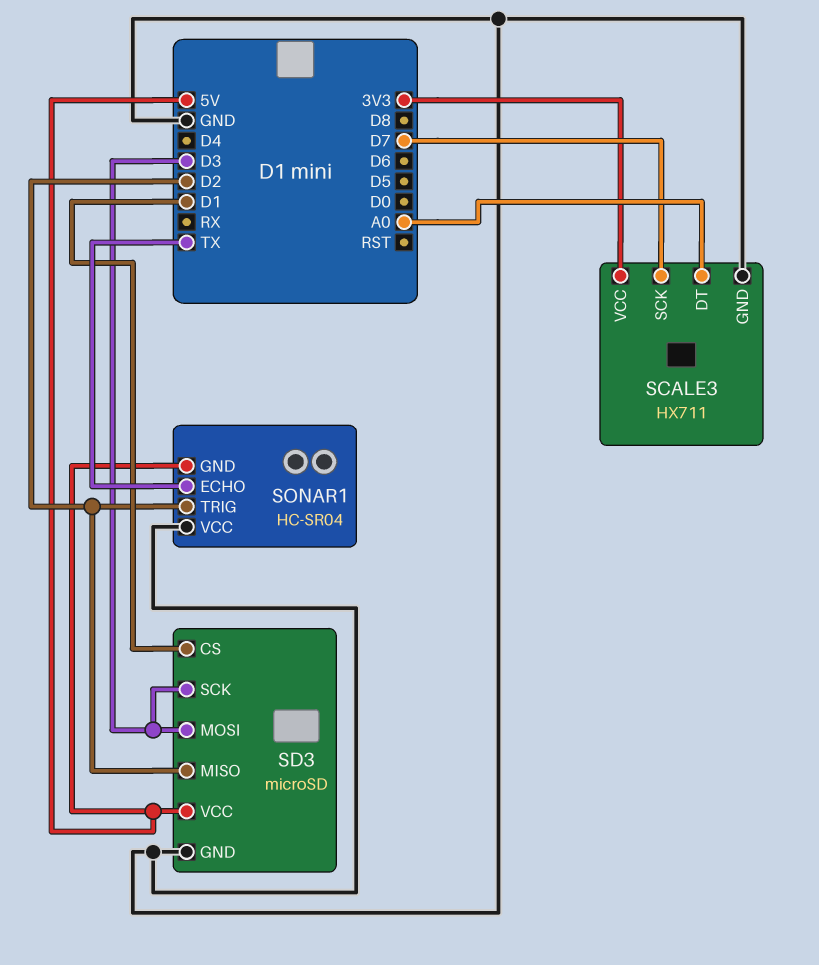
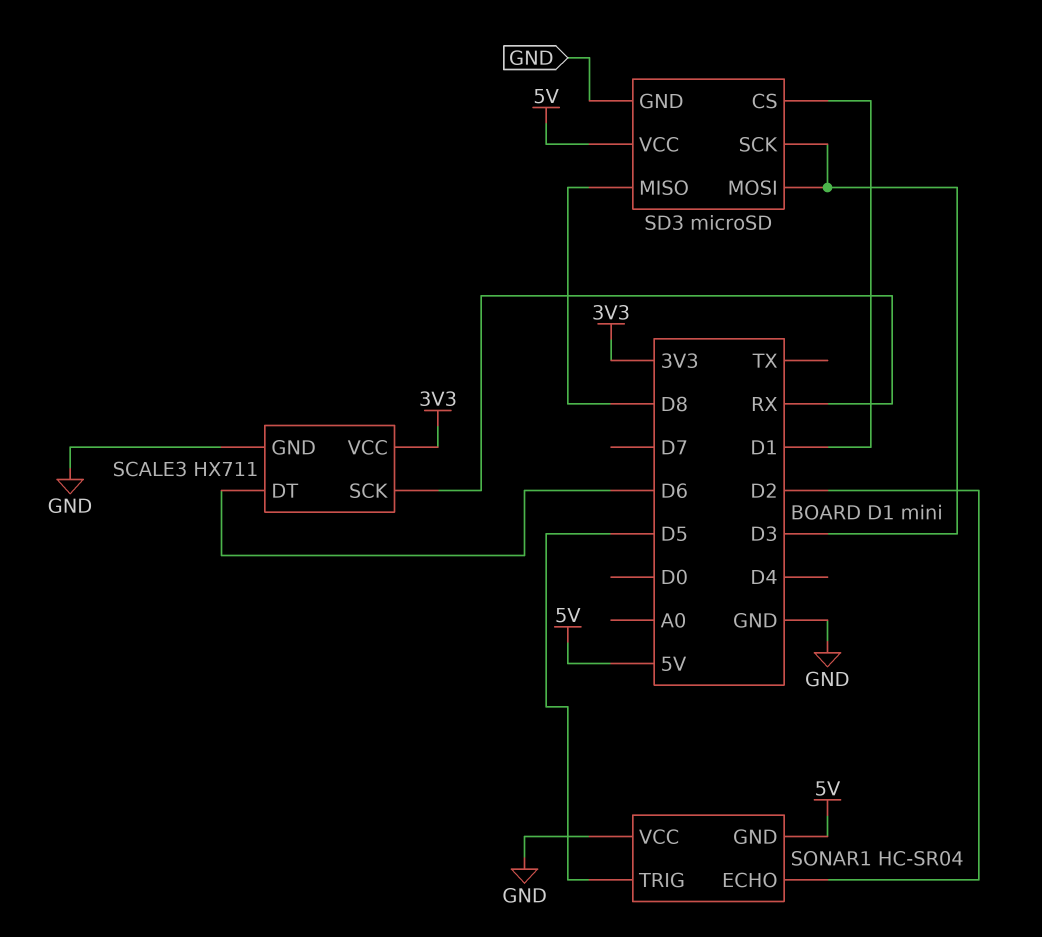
SCALE3 pin DT: A0 -> D6
SCALE3 pin SCK: D7 -> RX
SD3 pin MISO: D2 -> D8
SONAR1 pin ECHO: TX -> D2
SONAR1 pin TRIG: D2 -> D5

